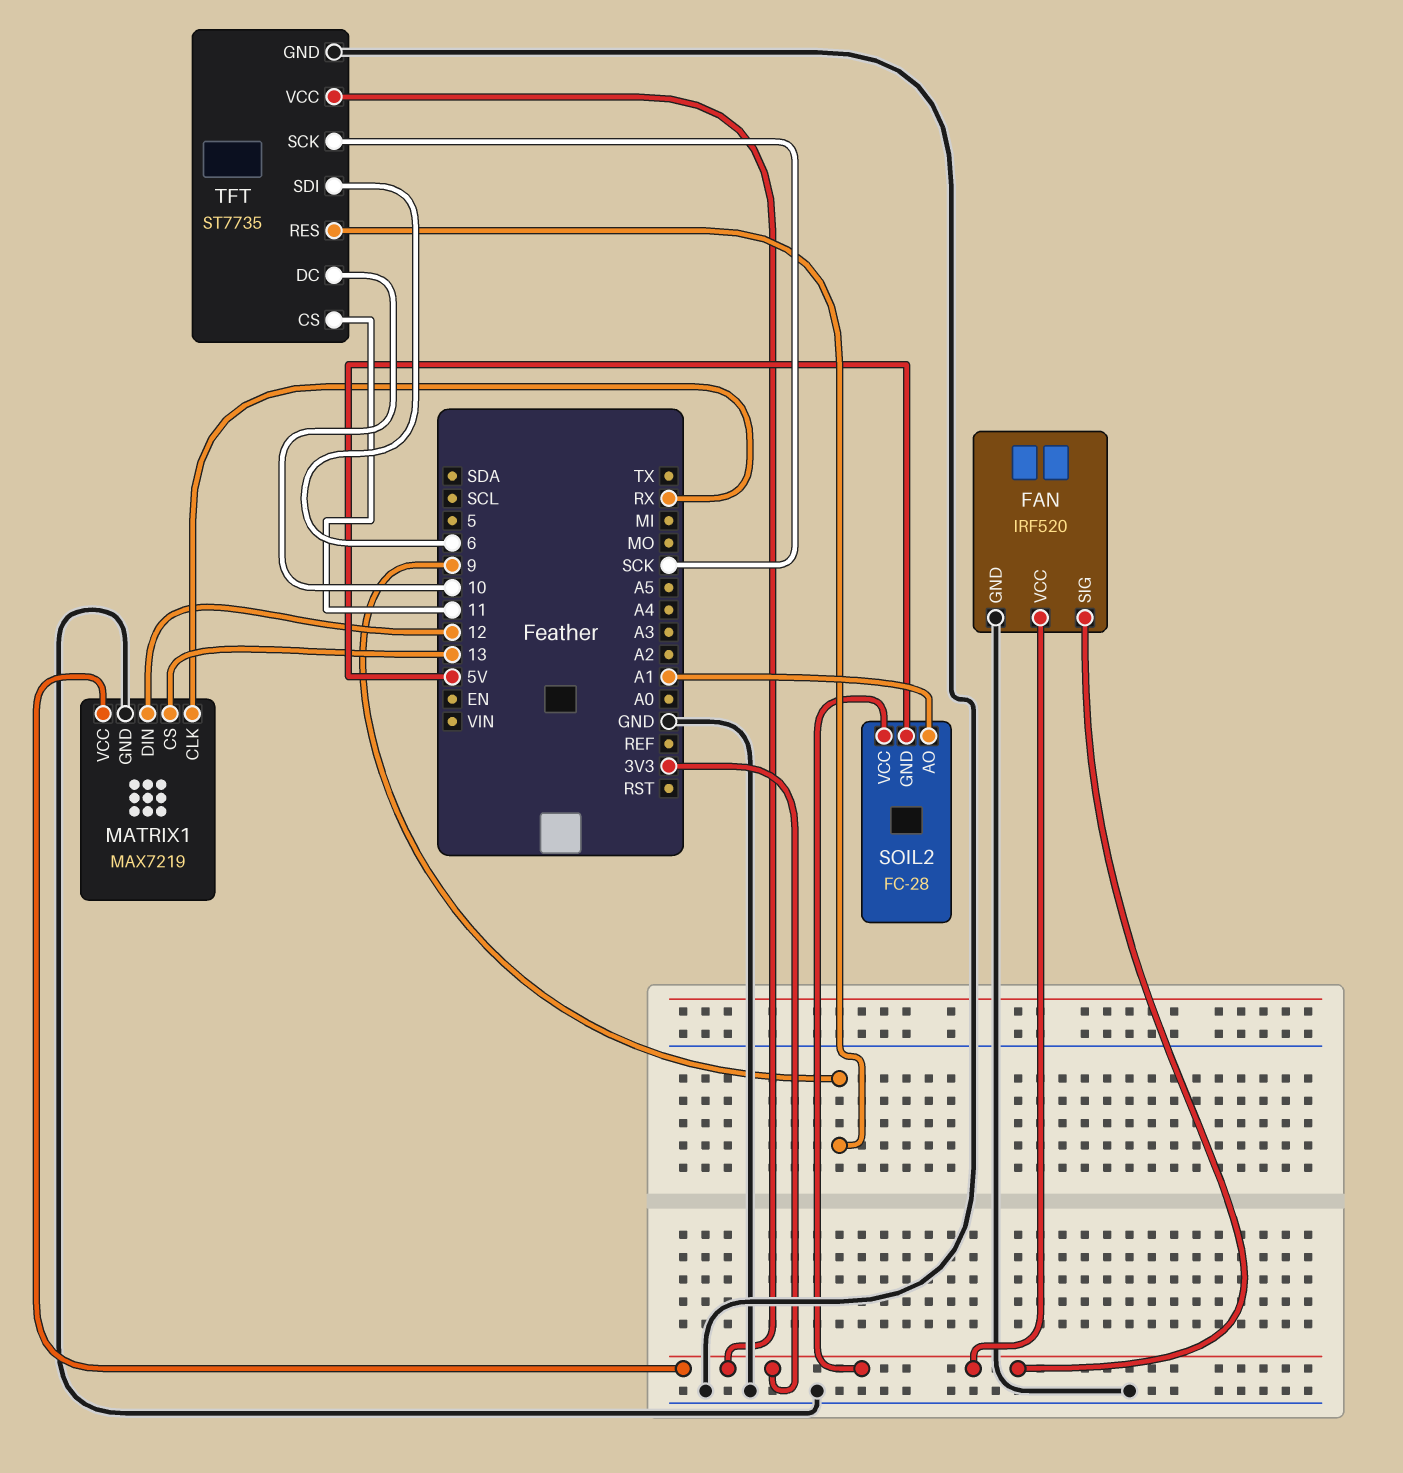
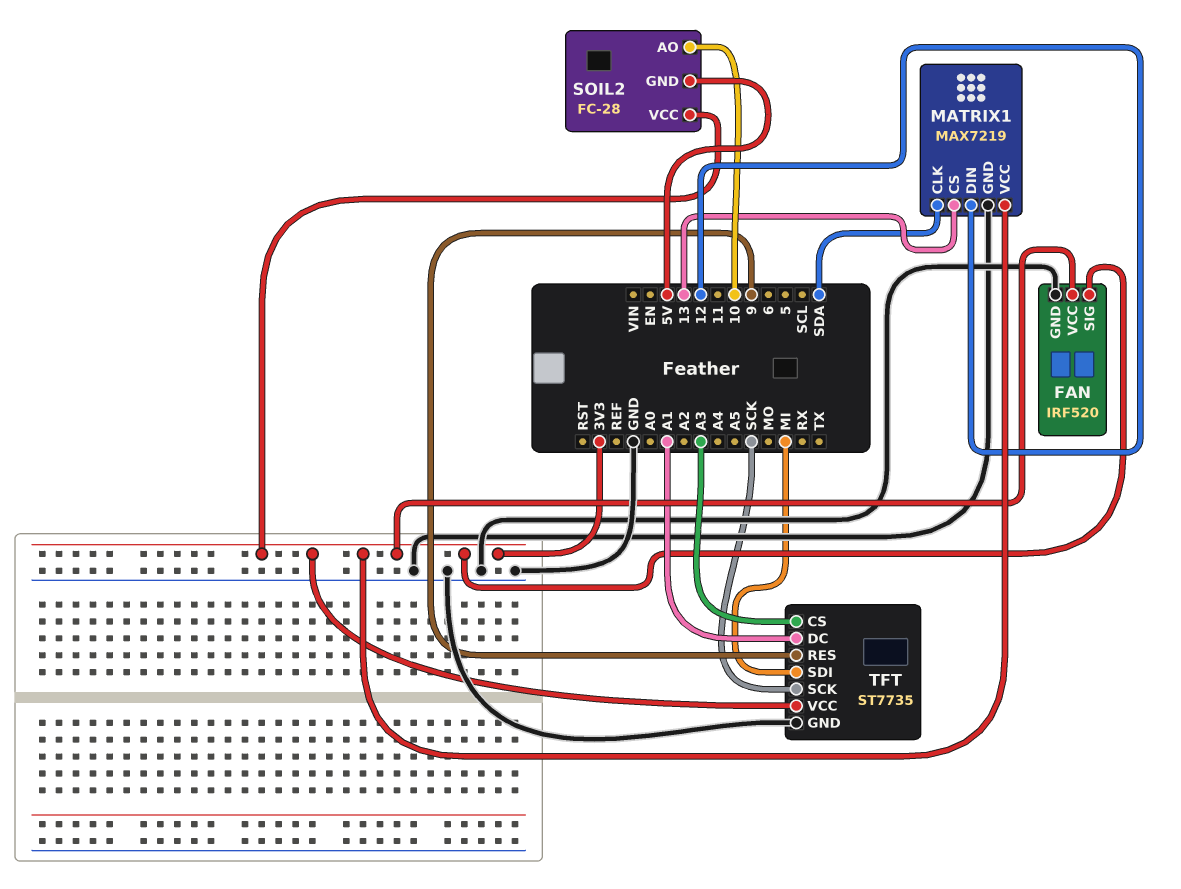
MATRIX1 pin CLK: RX -> SDA
SOIL2 pin AO: A1 -> 10
TFT pin CS: 11 -> A3
TFT pin DC: 10 -> A1
TFT pin SDI: 6 -> MI

